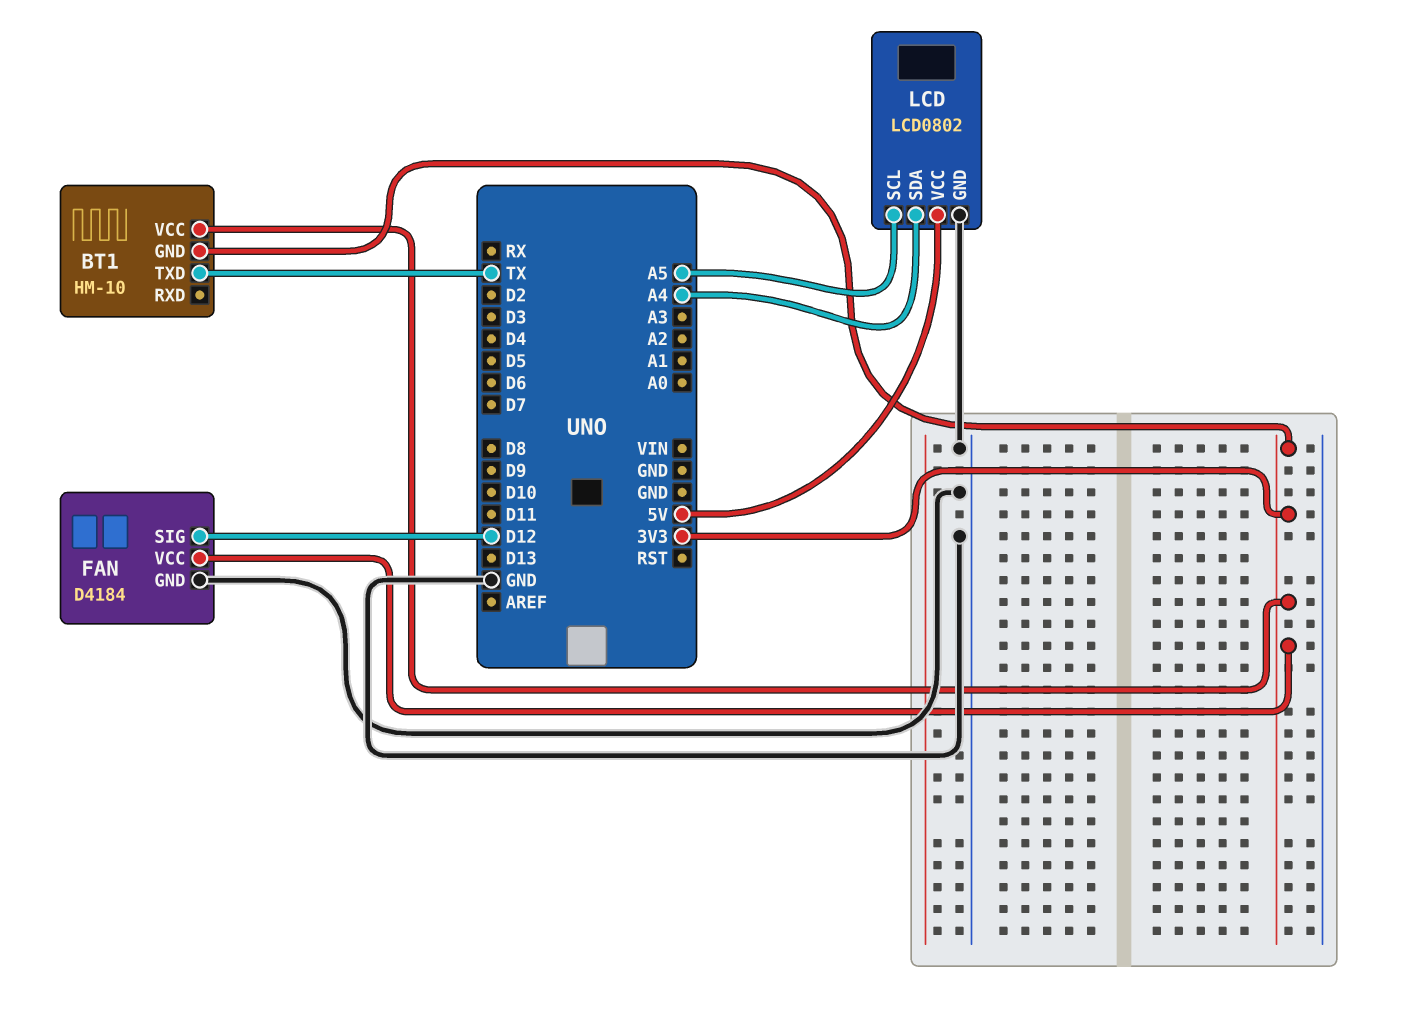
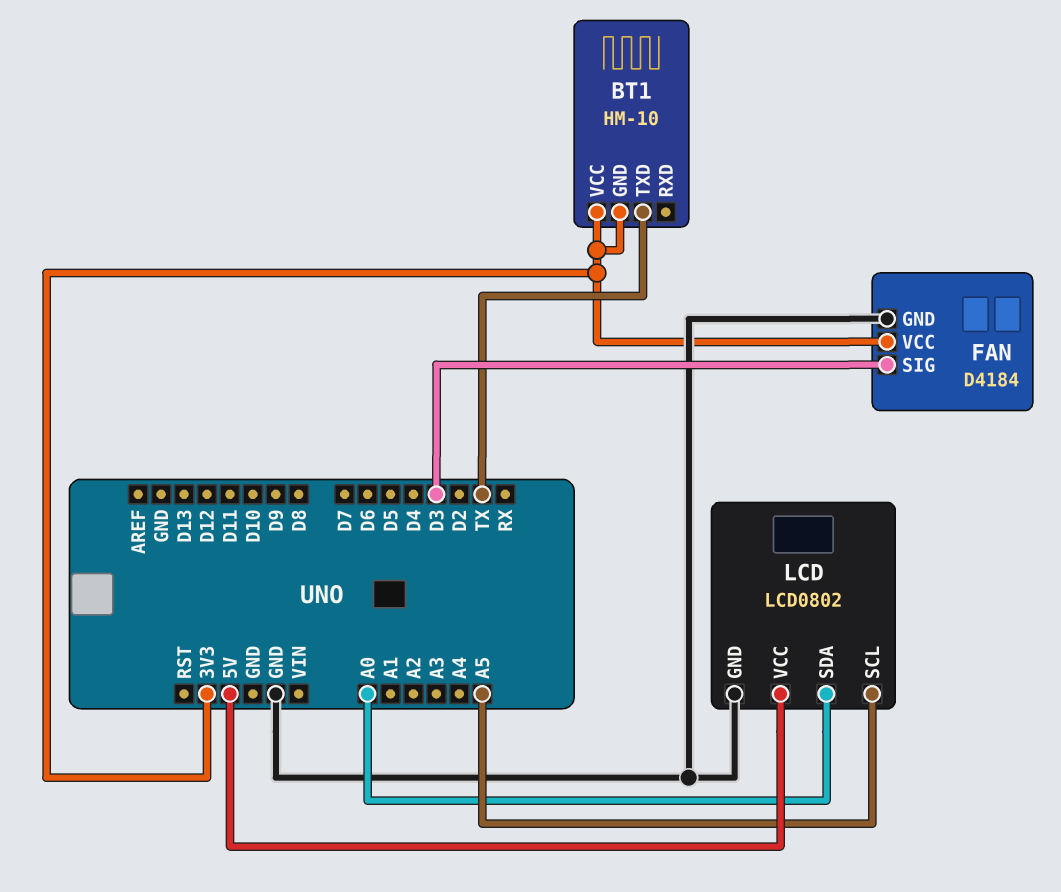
FAN pin SIG: D12 -> D3
LCD pin SDA: A4 -> A0

